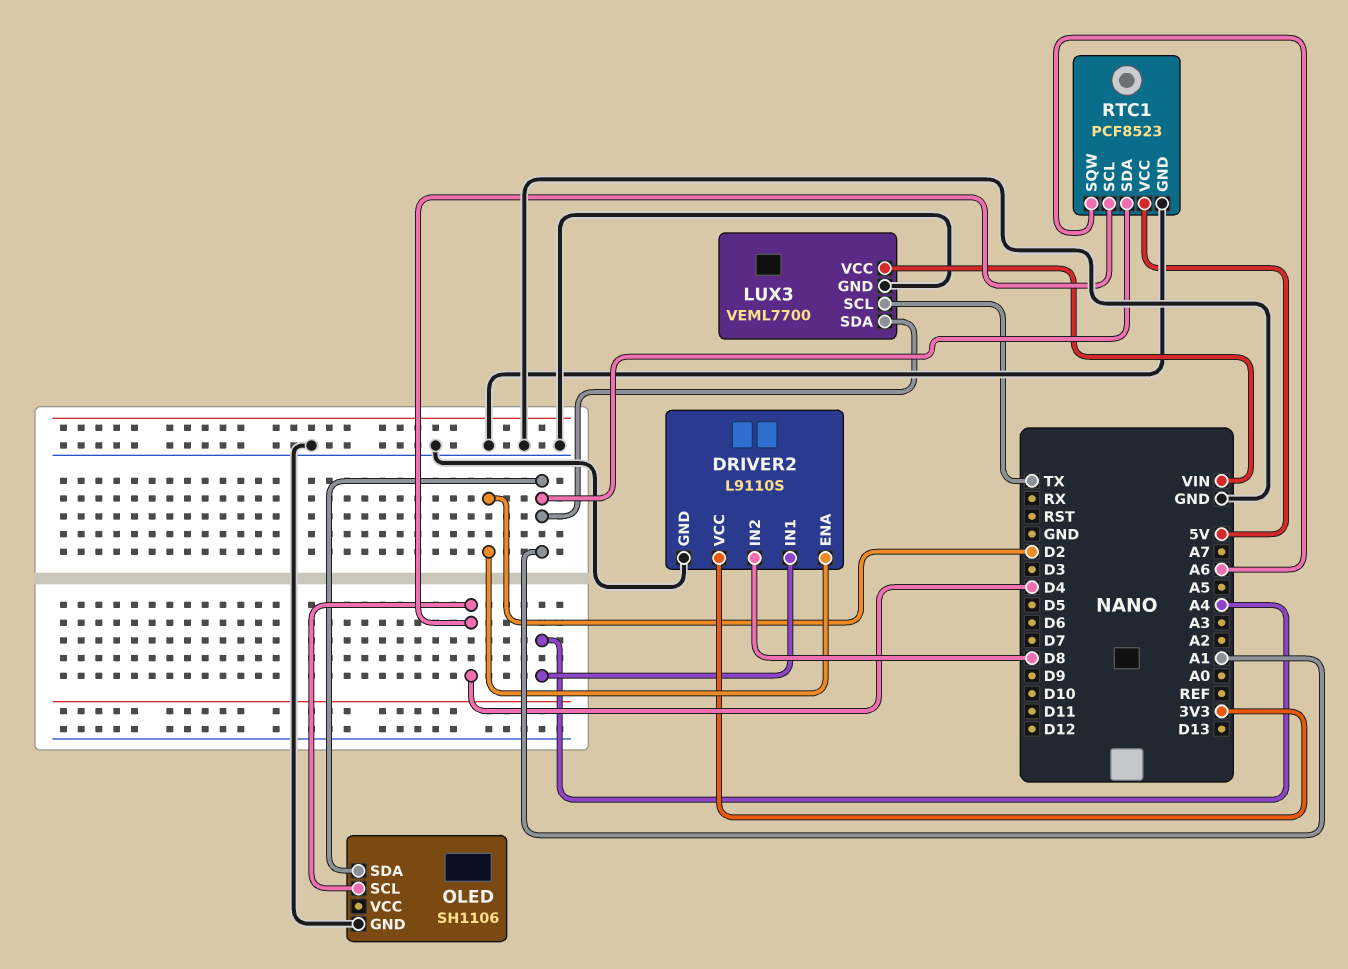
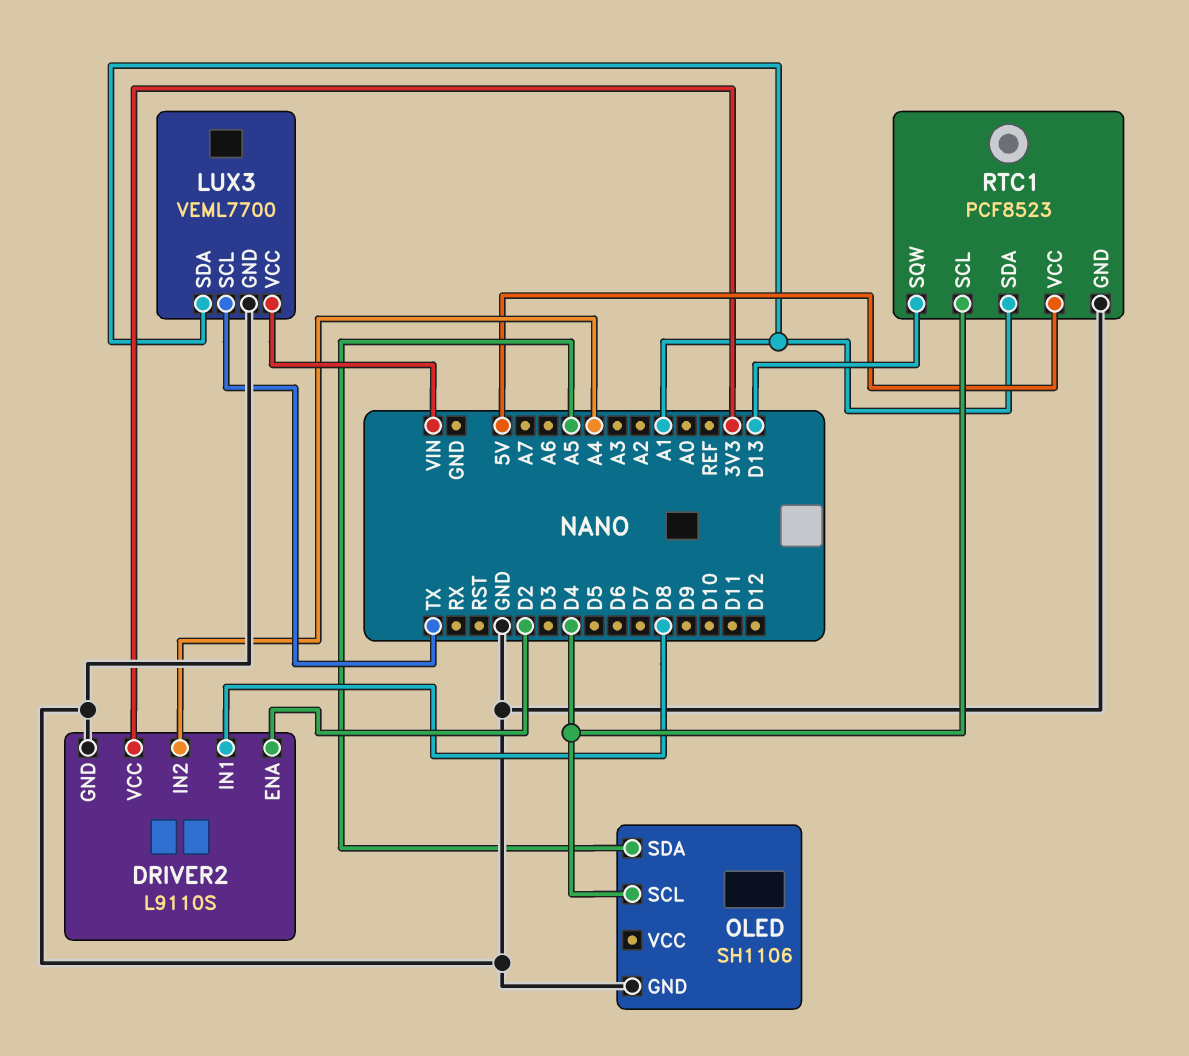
DRIVER2 pin IN1: A4 -> D8
DRIVER2 pin IN2: D8 -> A4
OLED pin SDA: A1 -> A5
RTC1 pin SQW: A6 -> D13

